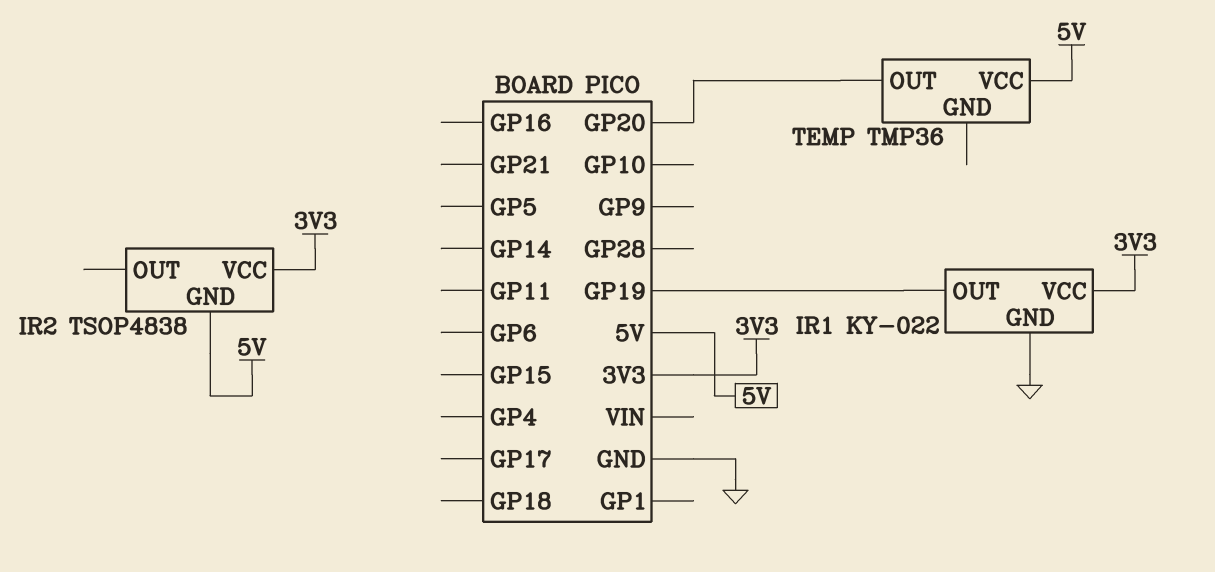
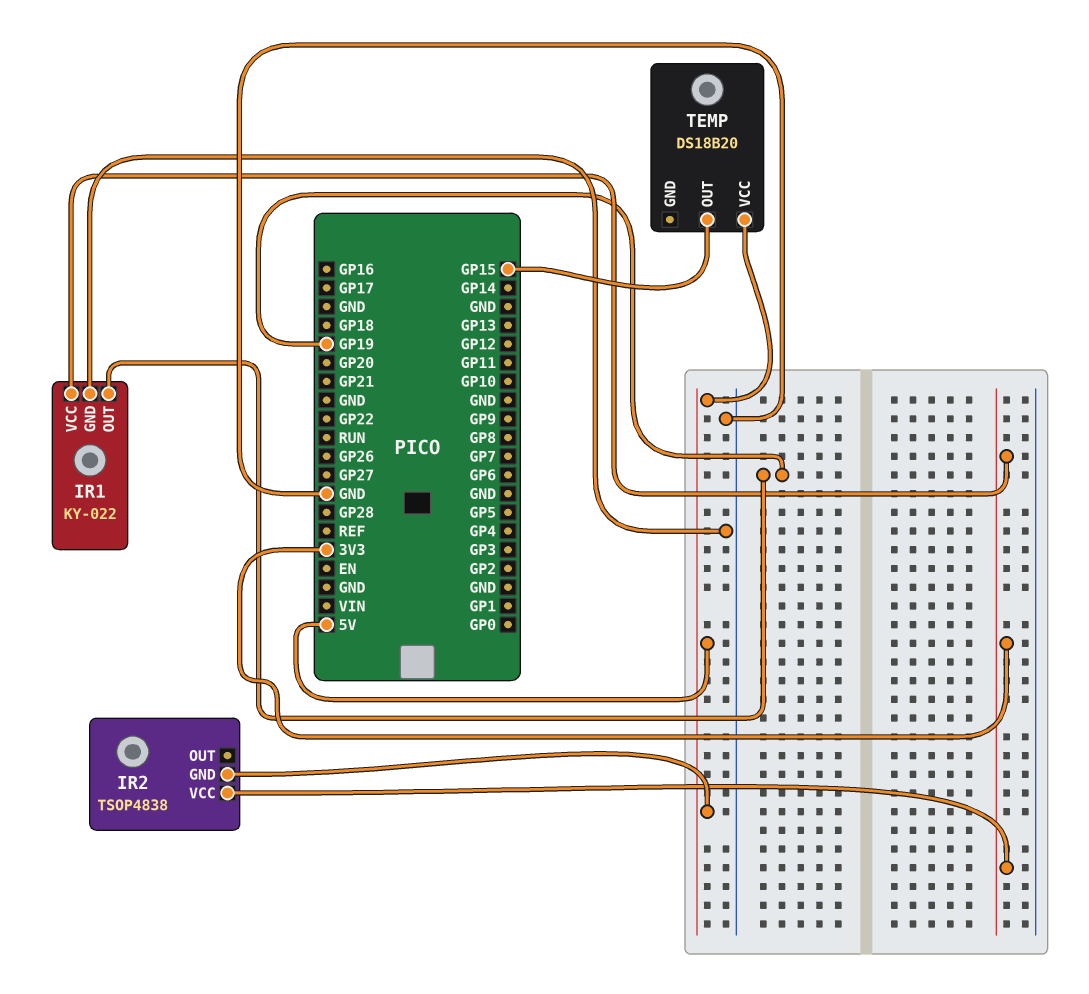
TEMP: TMP36 -> DS18B20
TEMP pin OUT: GP20 -> GP15

